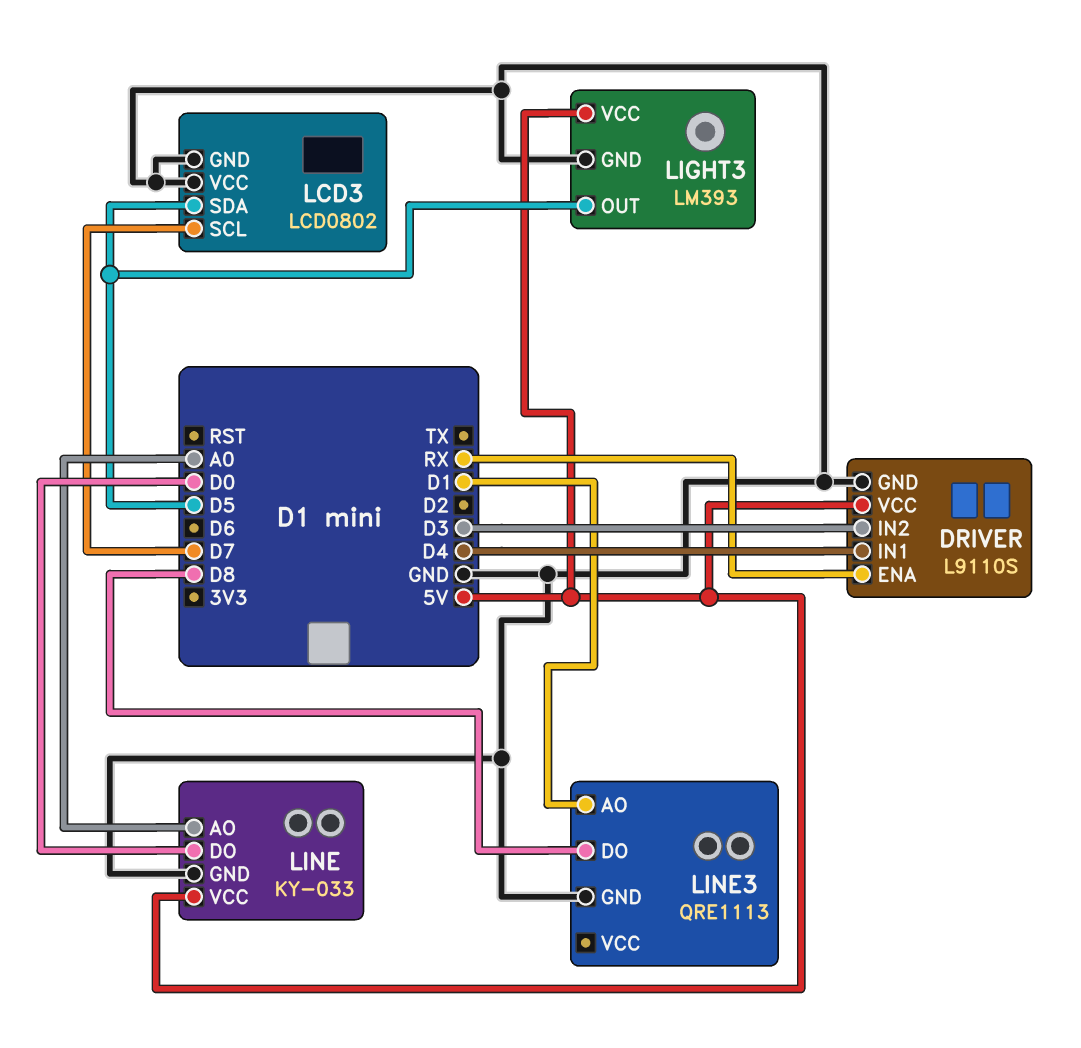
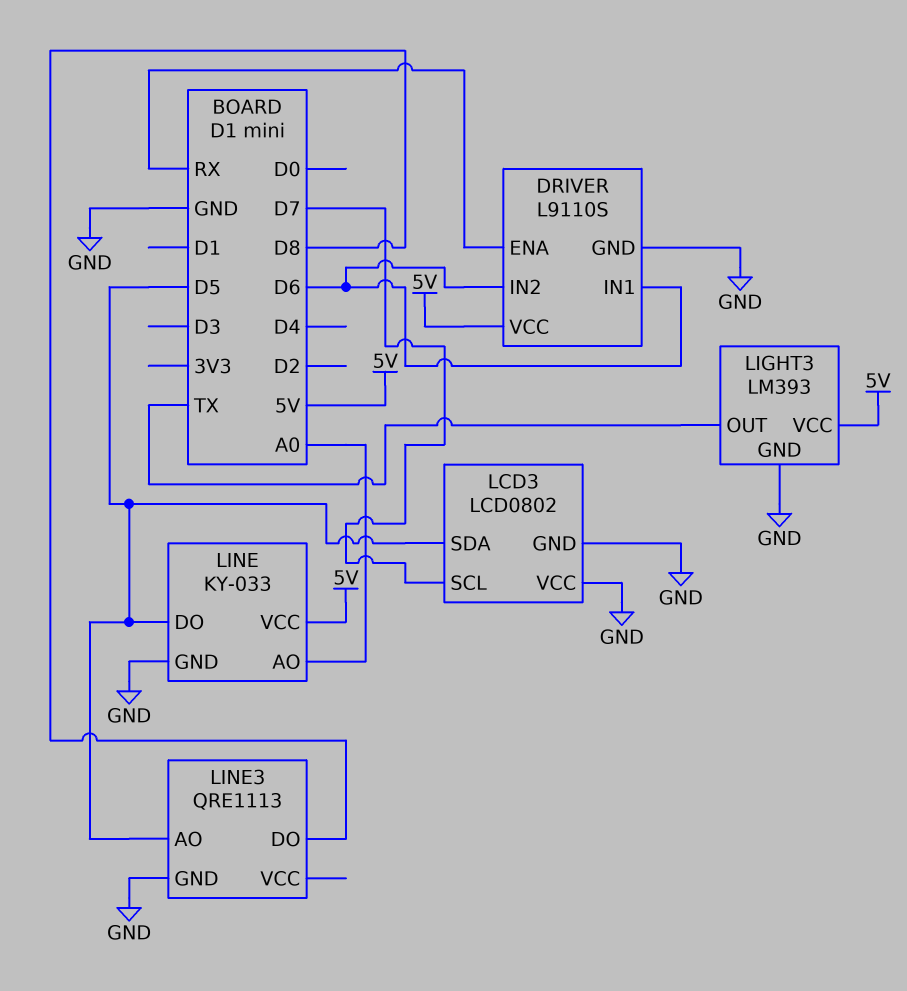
DRIVER pin IN1: D4 -> D6
DRIVER pin IN2: D3 -> D6
LIGHT3 pin OUT: D5 -> TX
LINE pin DO: D0 -> D5
LINE3 pin AO: D1 -> D5

